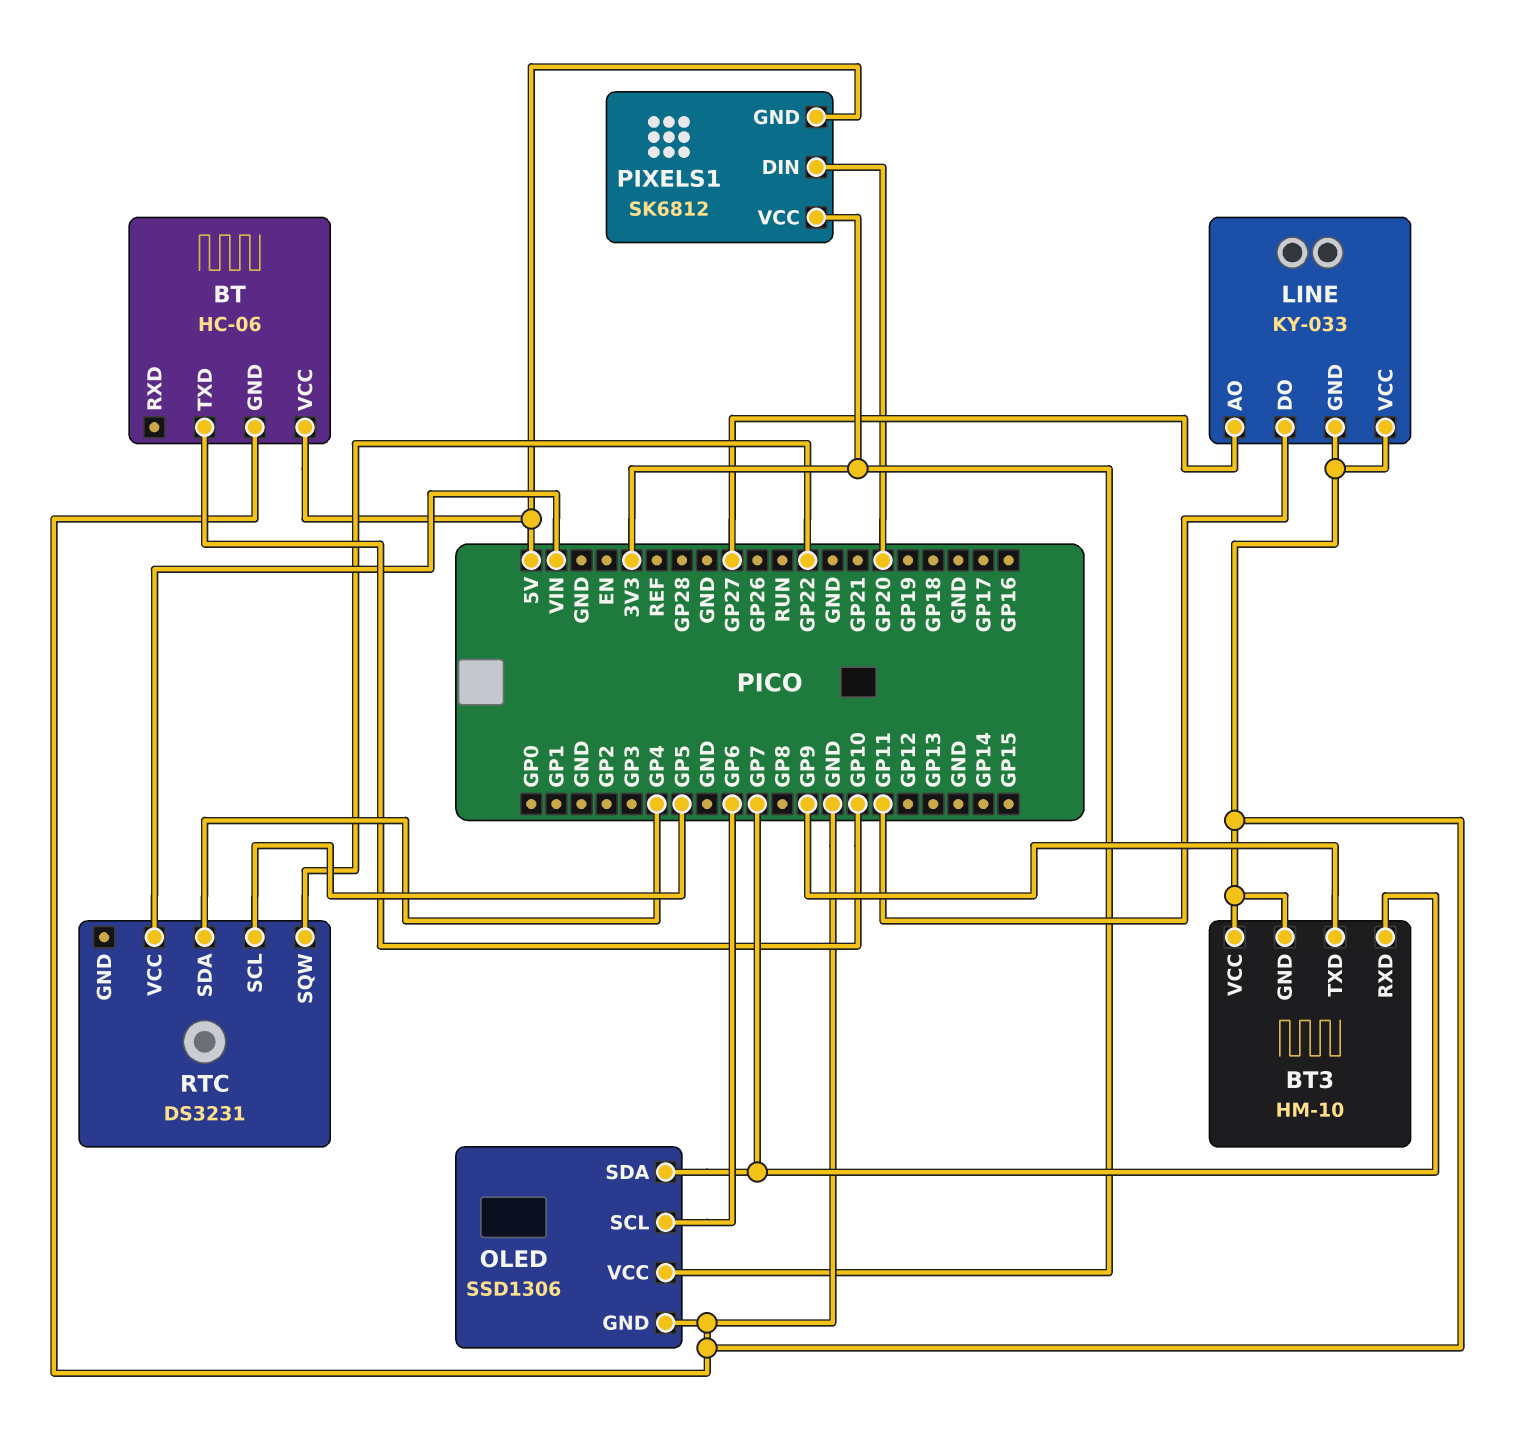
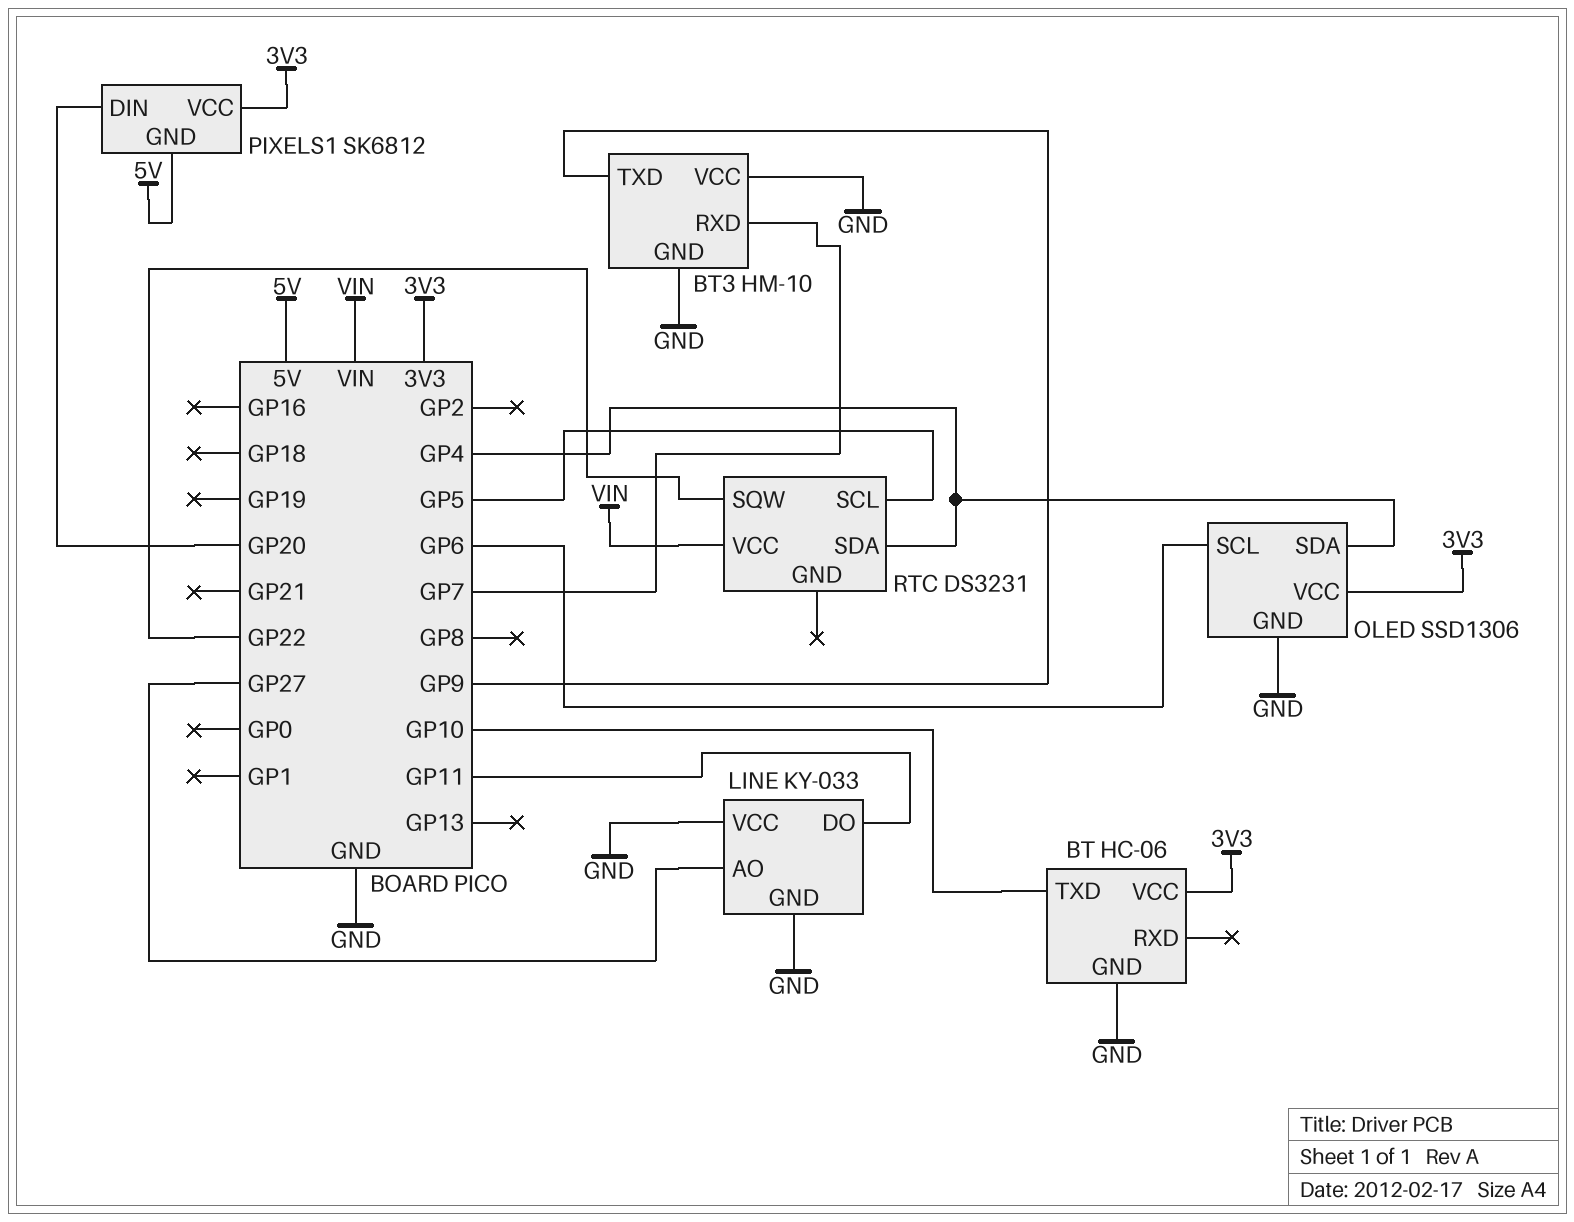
BT pin VCC: 5V -> 3V3
OLED pin SDA: GP7 -> GP4

